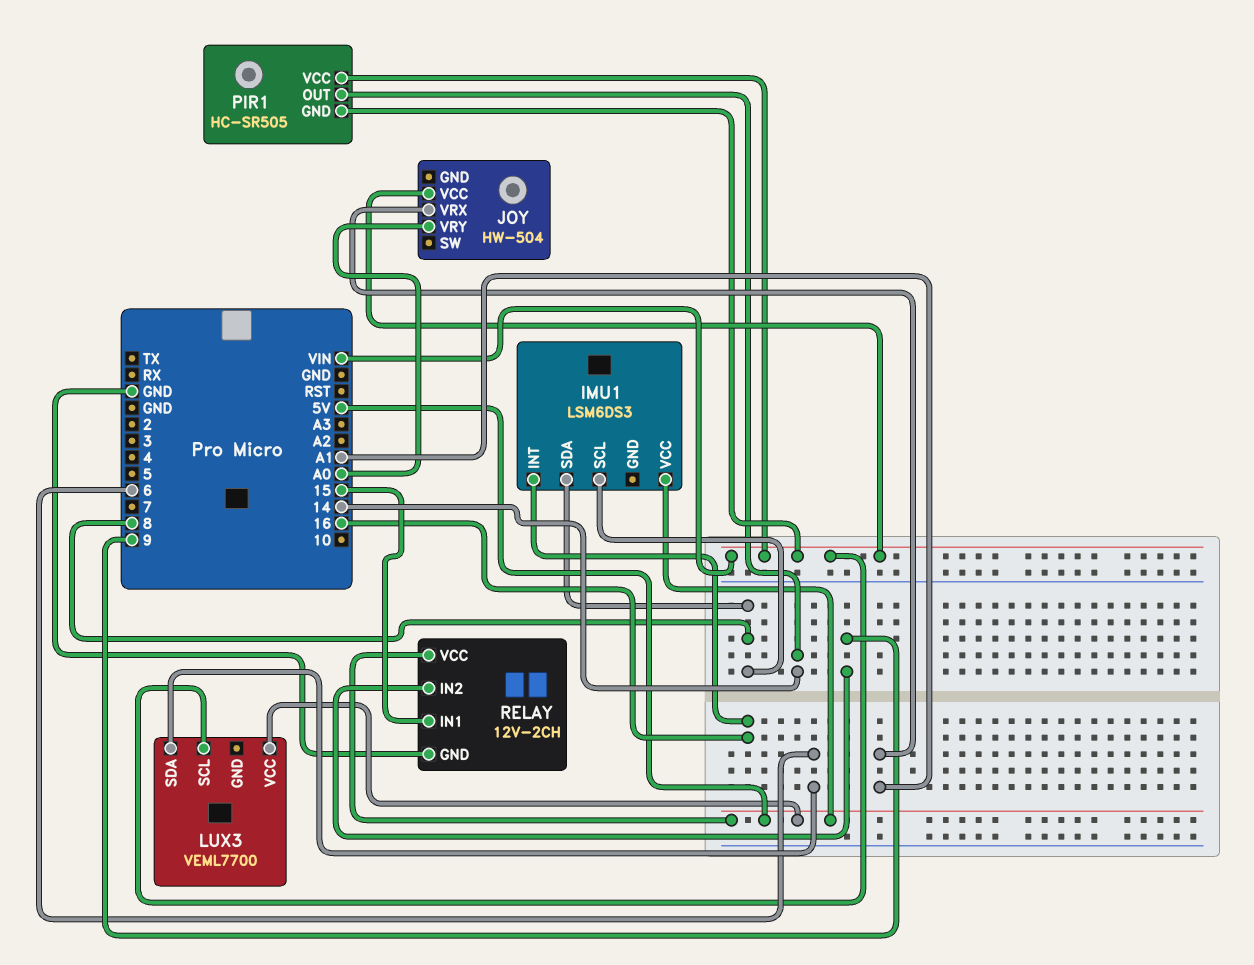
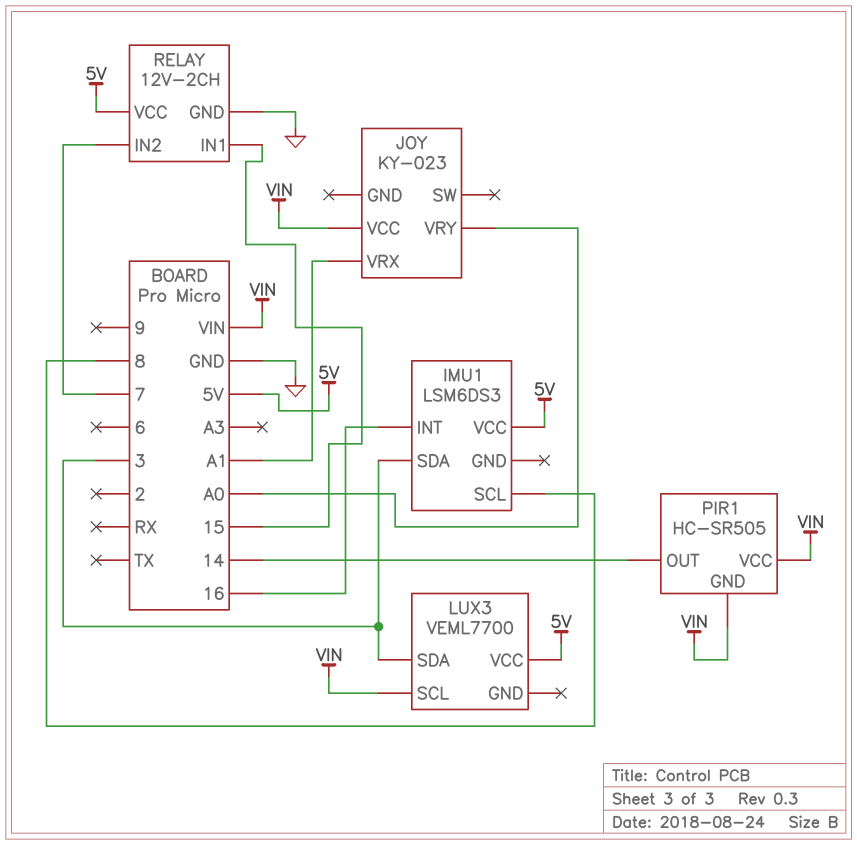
IMU1 pin SDA: 8 -> 3
JOY: HW-504 -> KY-023
LUX3 pin SDA: 6 -> 3
RELAY pin IN2: 9 -> 7

